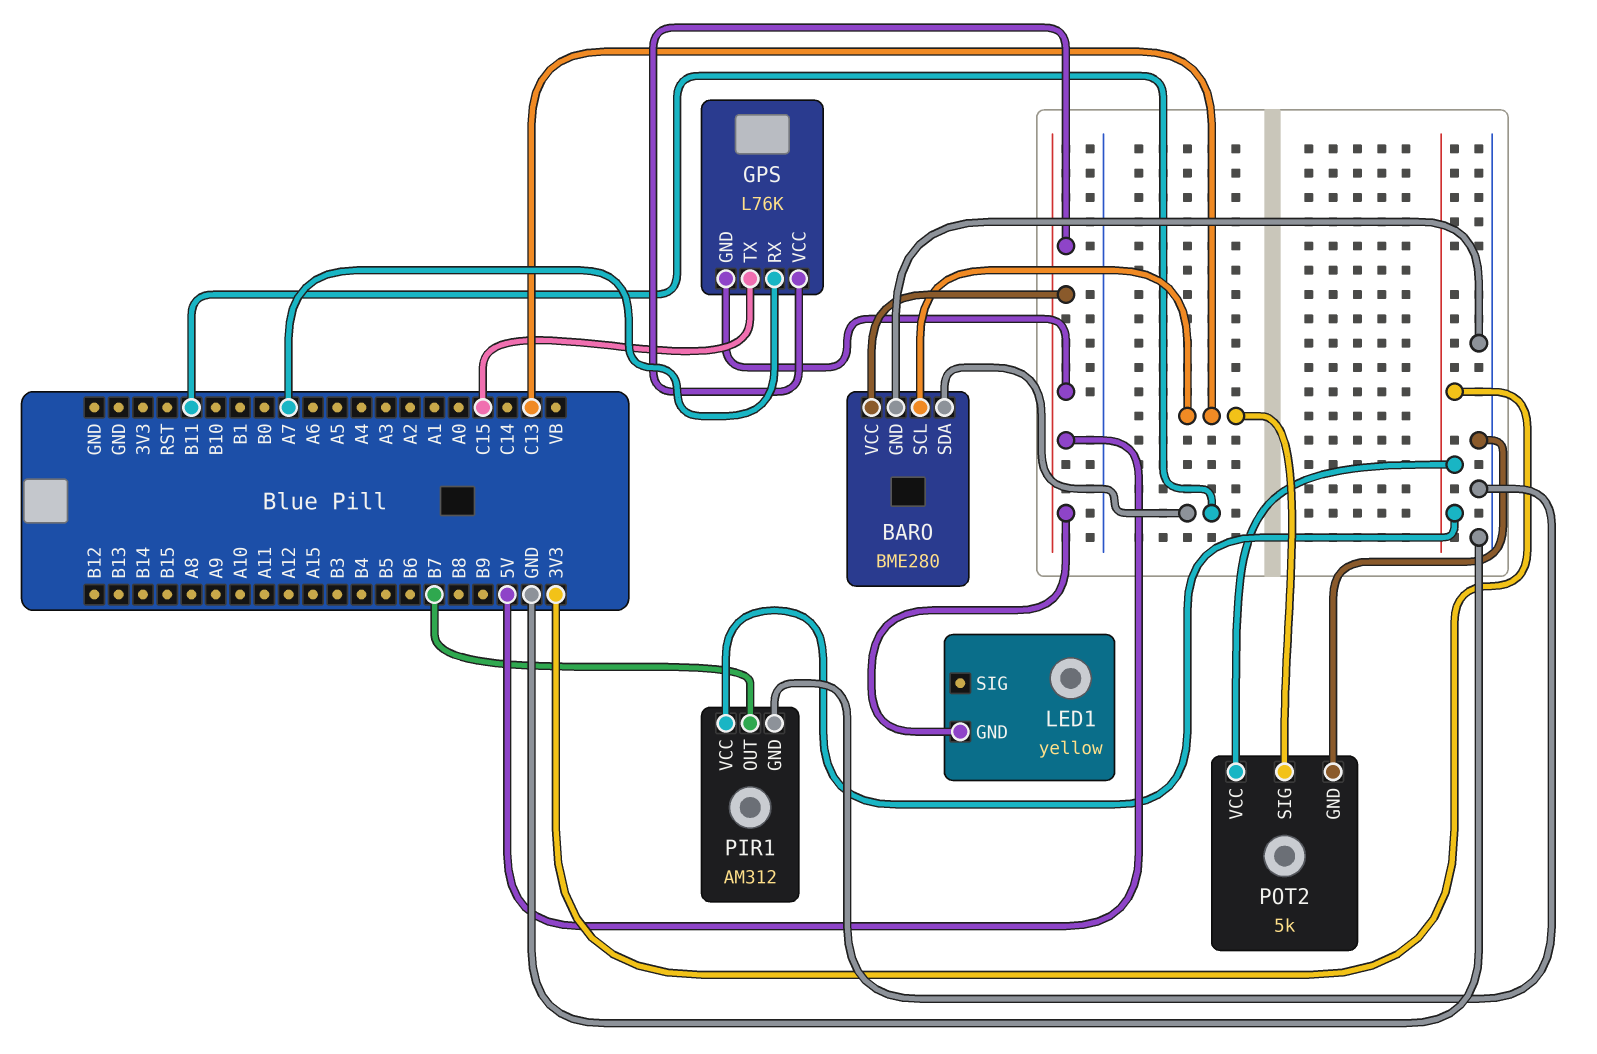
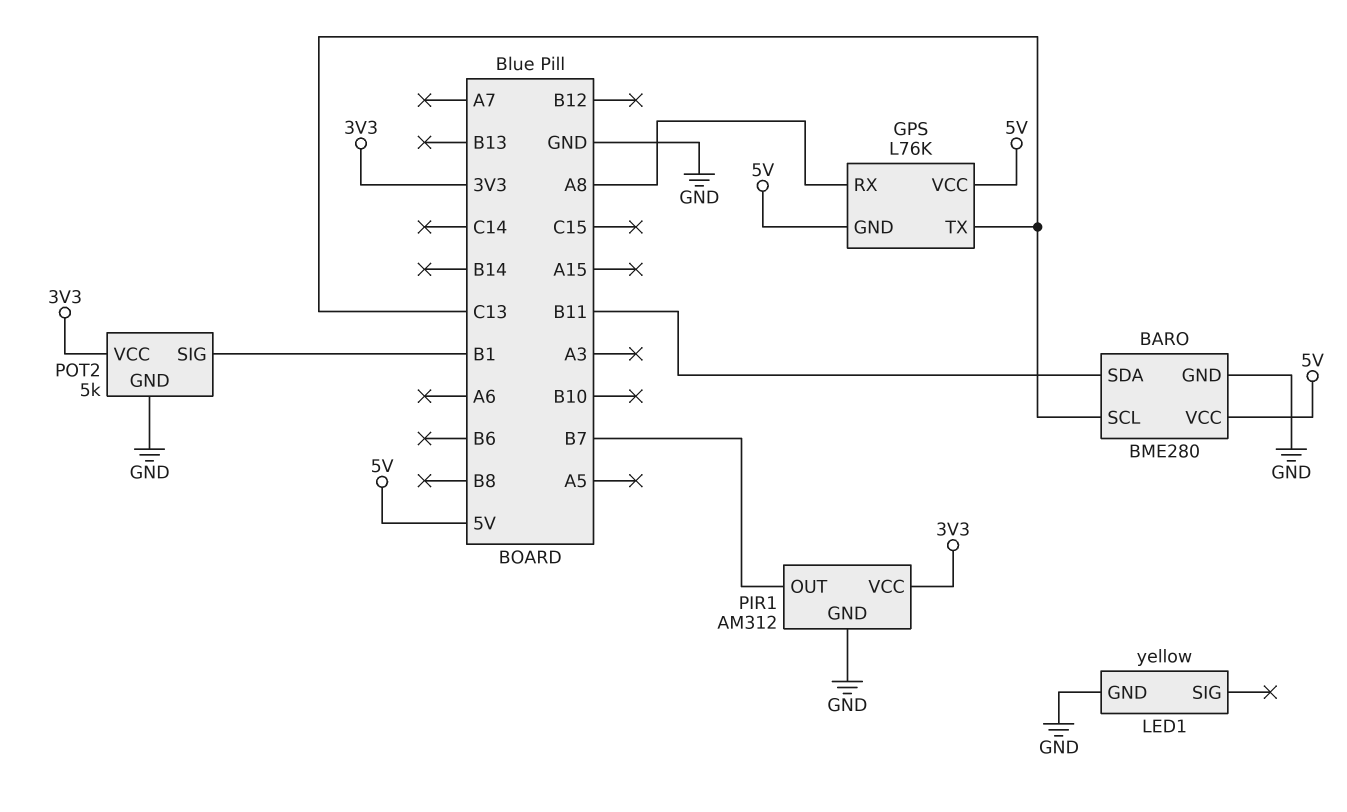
GPS pin RX: A7 -> A8
GPS pin TX: C15 -> C13
LED1 pin GND: 5V -> GND
POT2 pin SIG: C13 -> B1

